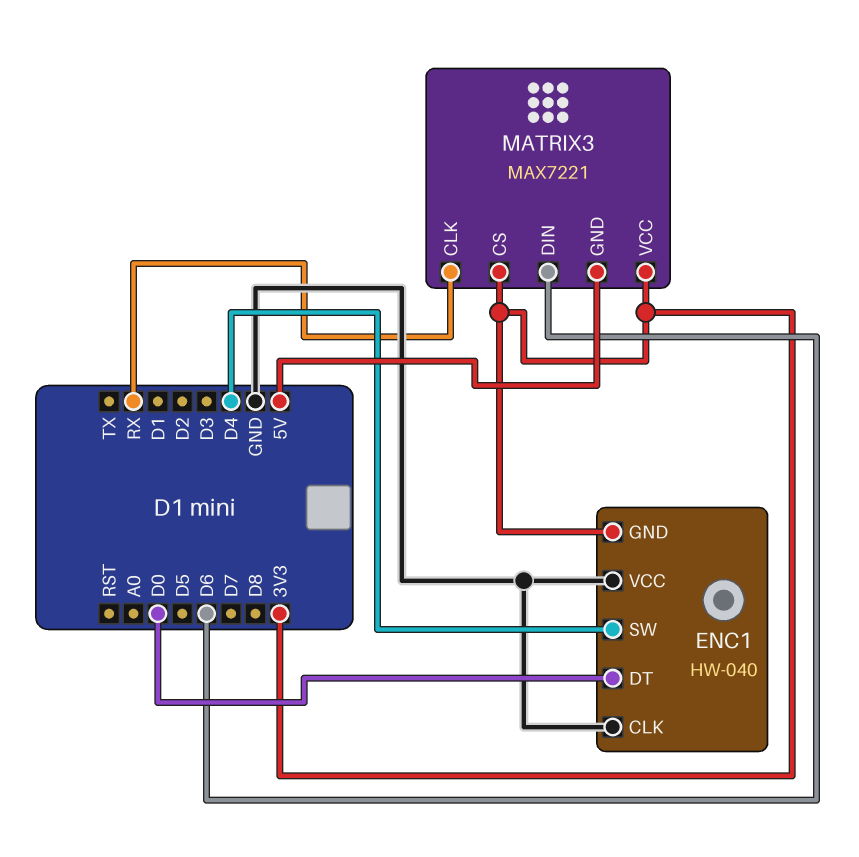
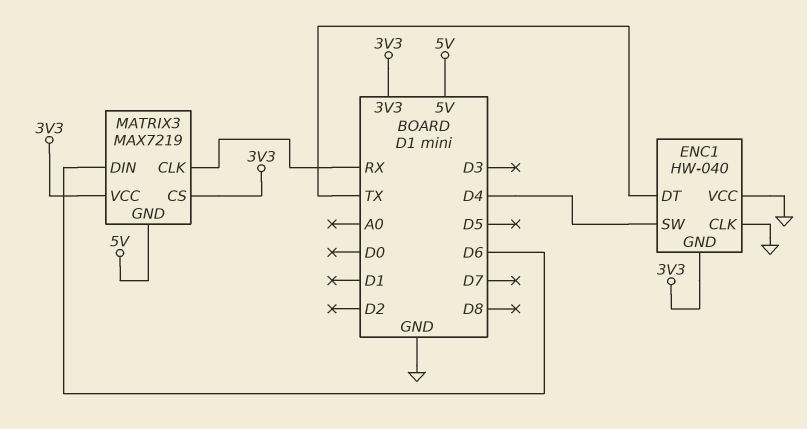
ENC1 pin DT: D0 -> TX
MATRIX3: MAX7221 -> MAX7219

